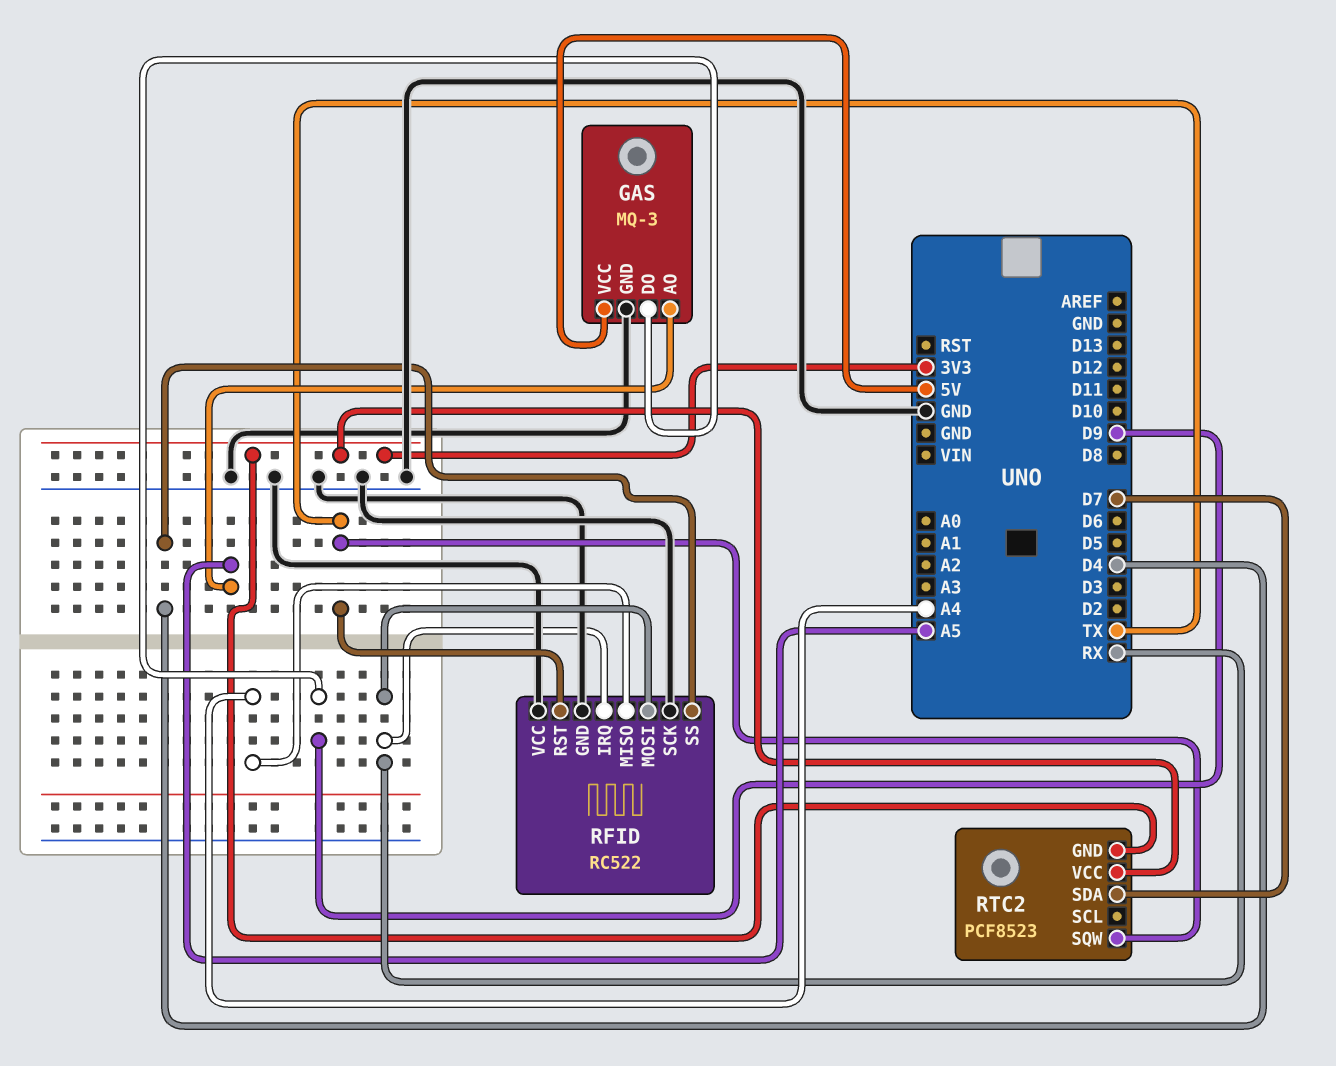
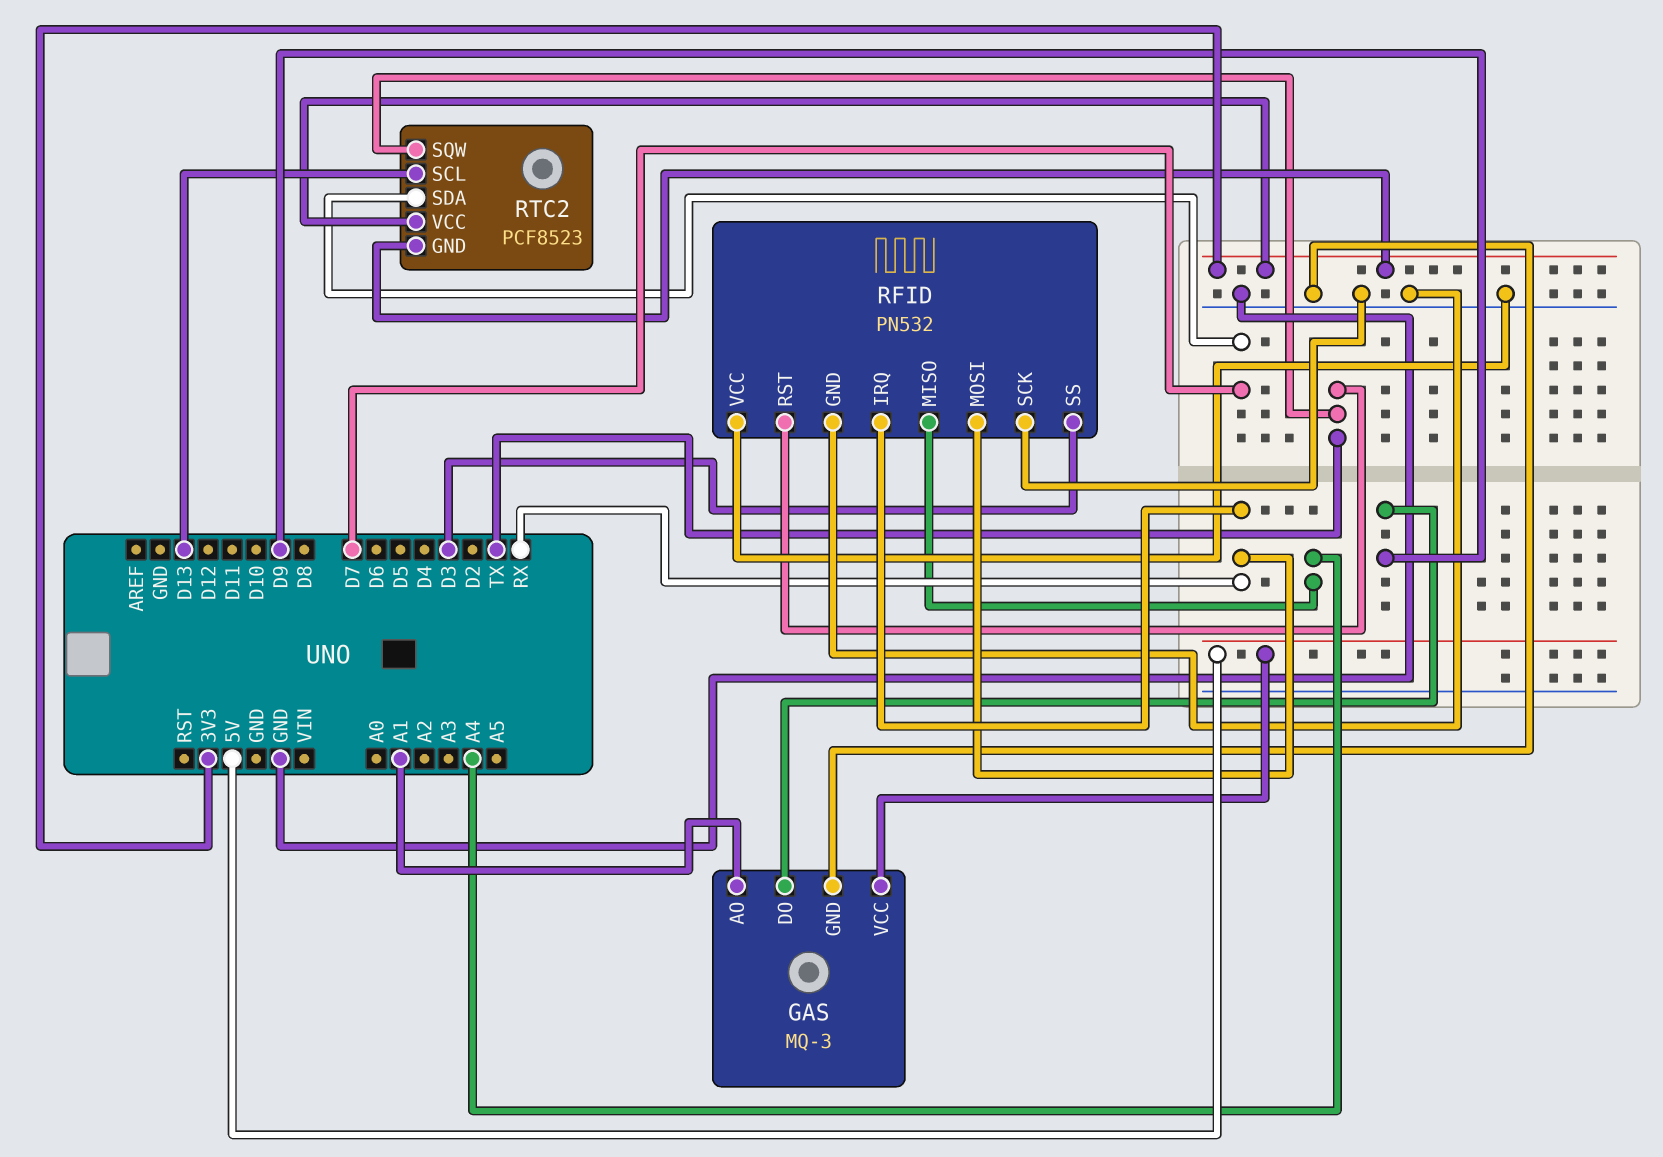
GAS pin AO: A5 -> A1
RFID: RC522 -> PN532
RFID pin SS: D4 -> D3
RTC2 pin SCL: none -> D13

